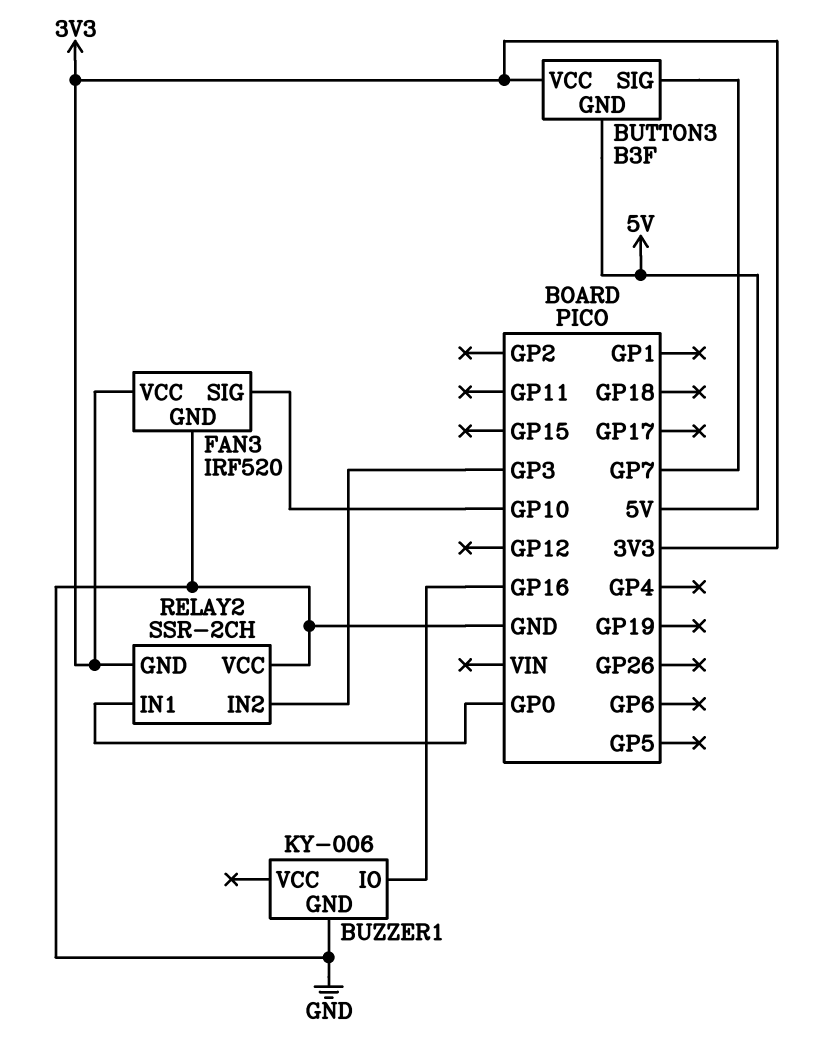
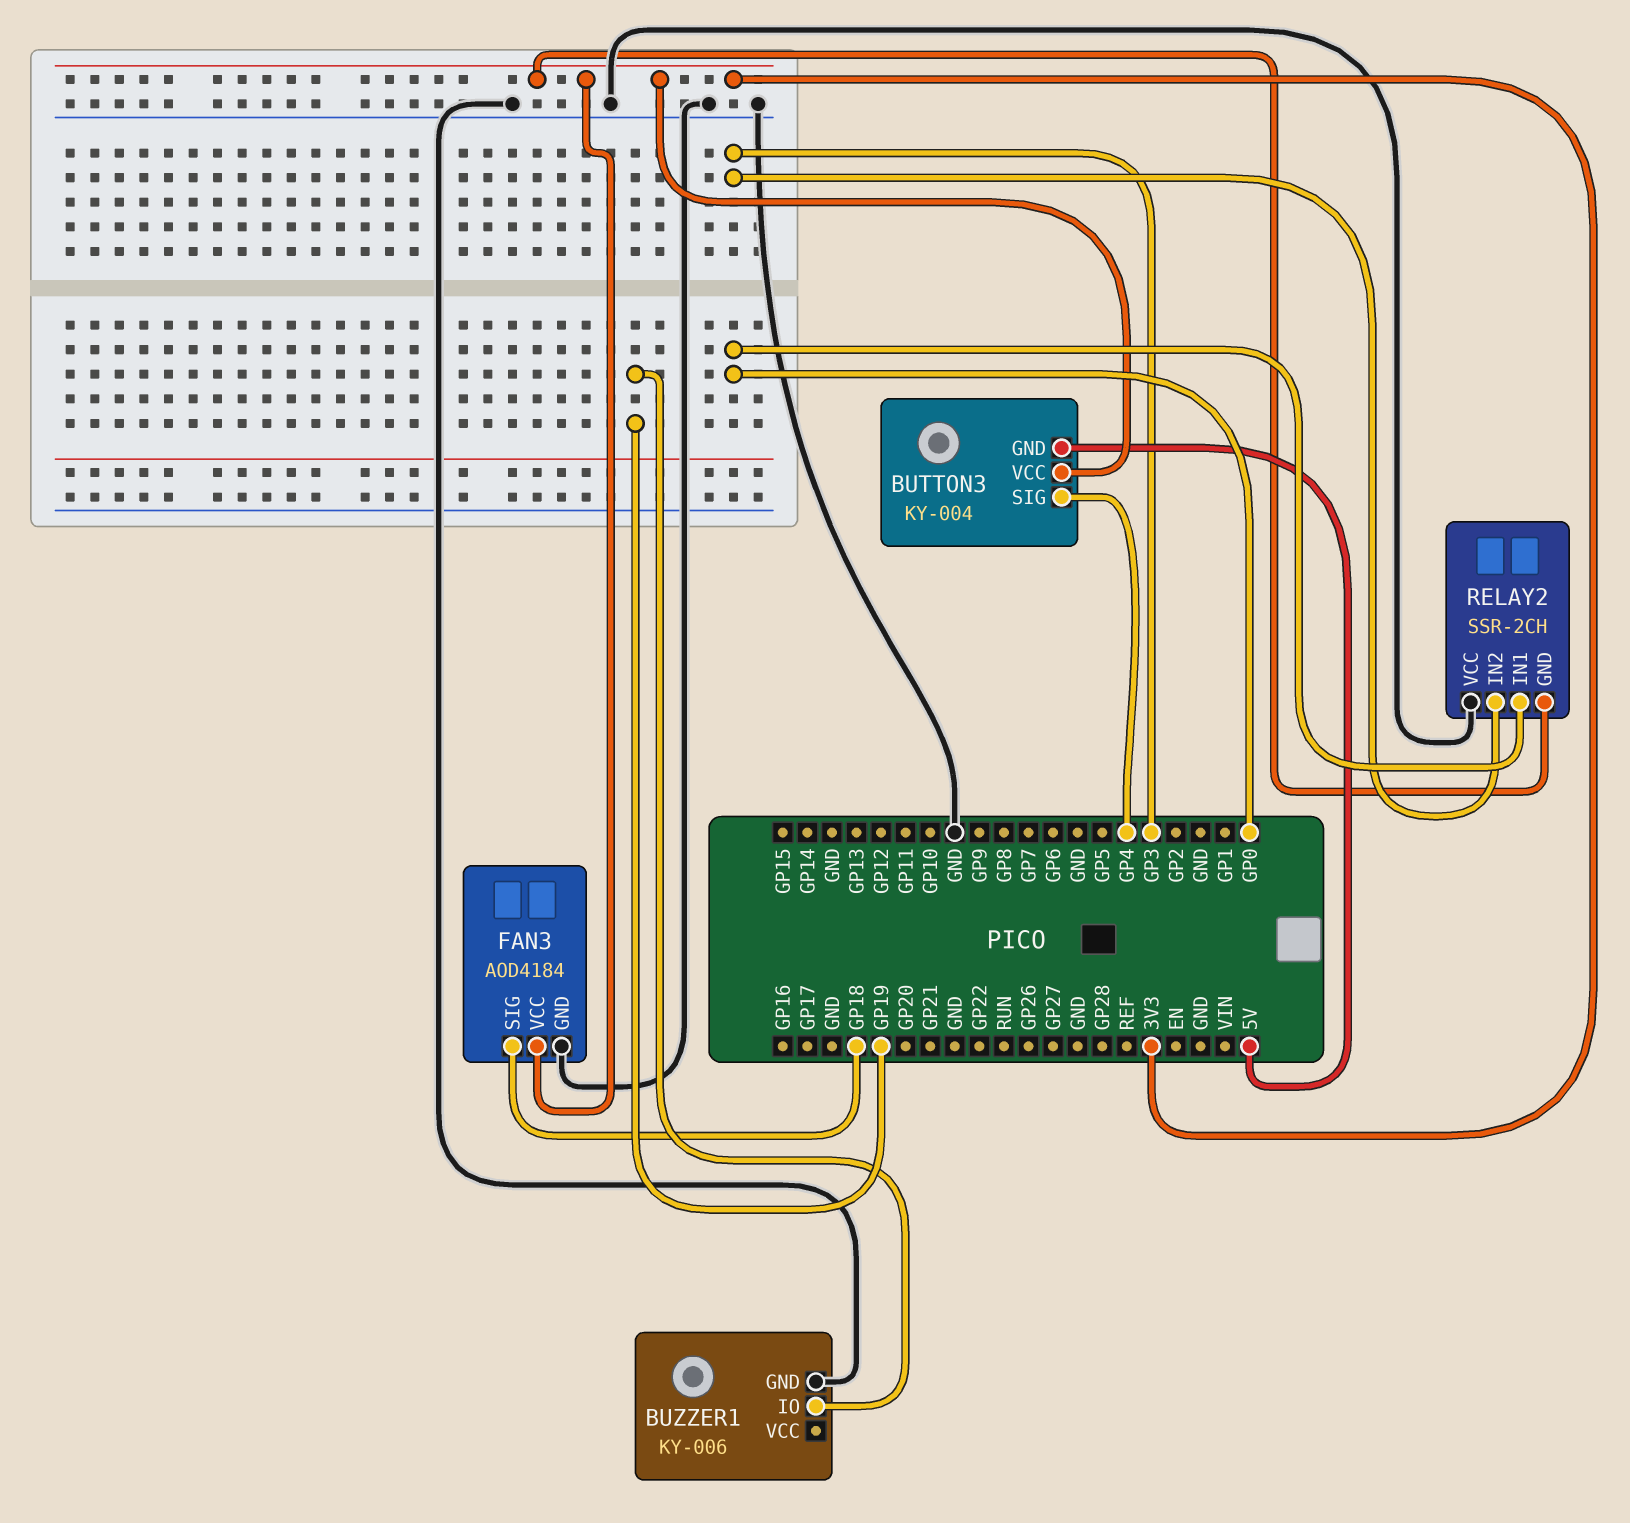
BUTTON3: B3F -> KY-004
BUTTON3 pin SIG: GP7 -> GP4
BUZZER1 pin IO: GP16 -> GP19
FAN3: IRF520 -> AOD4184
FAN3 pin SIG: GP10 -> GP18

